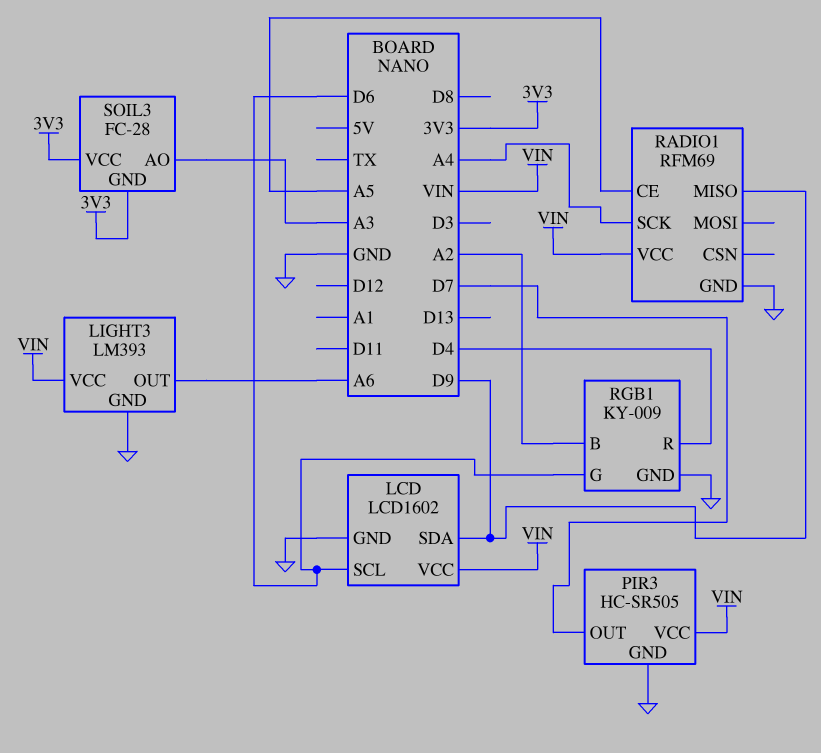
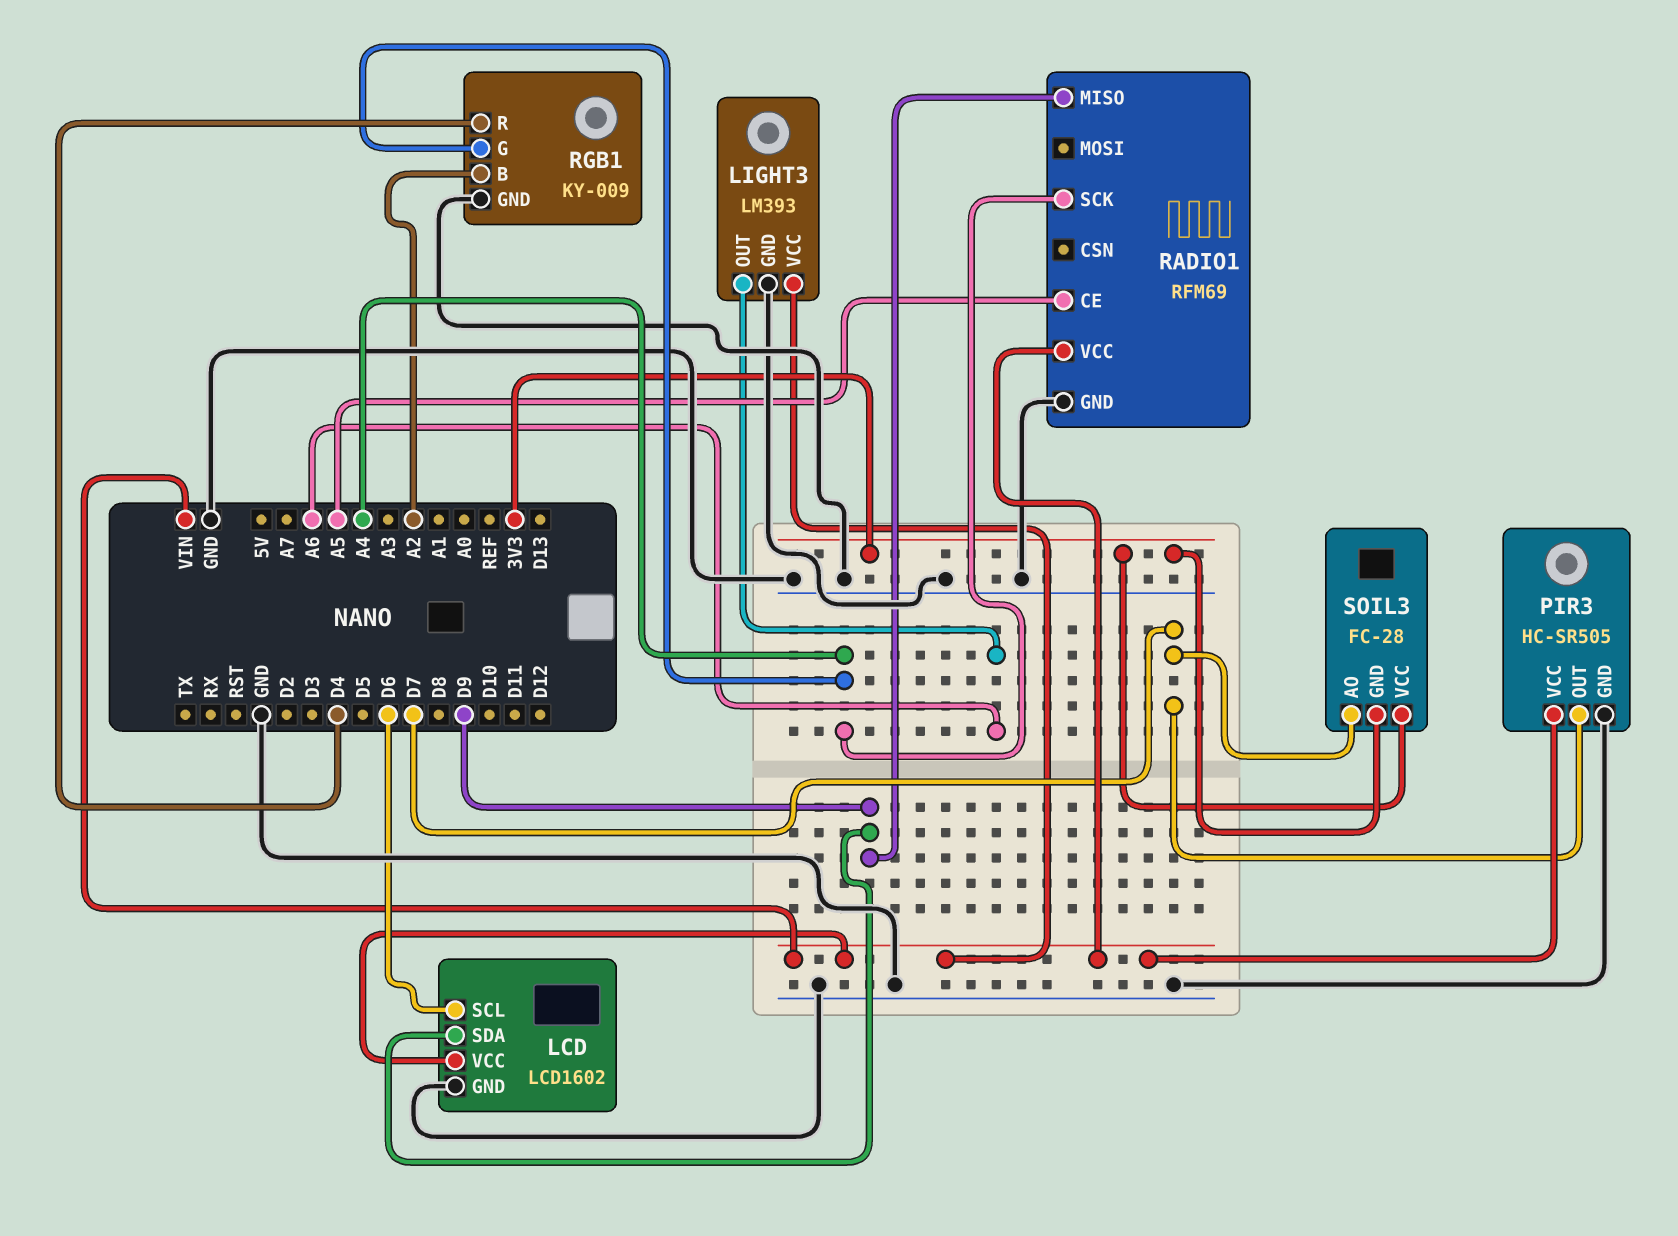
RGB1 pin G: D6 -> A4
SOIL3 pin AO: A3 -> D7

